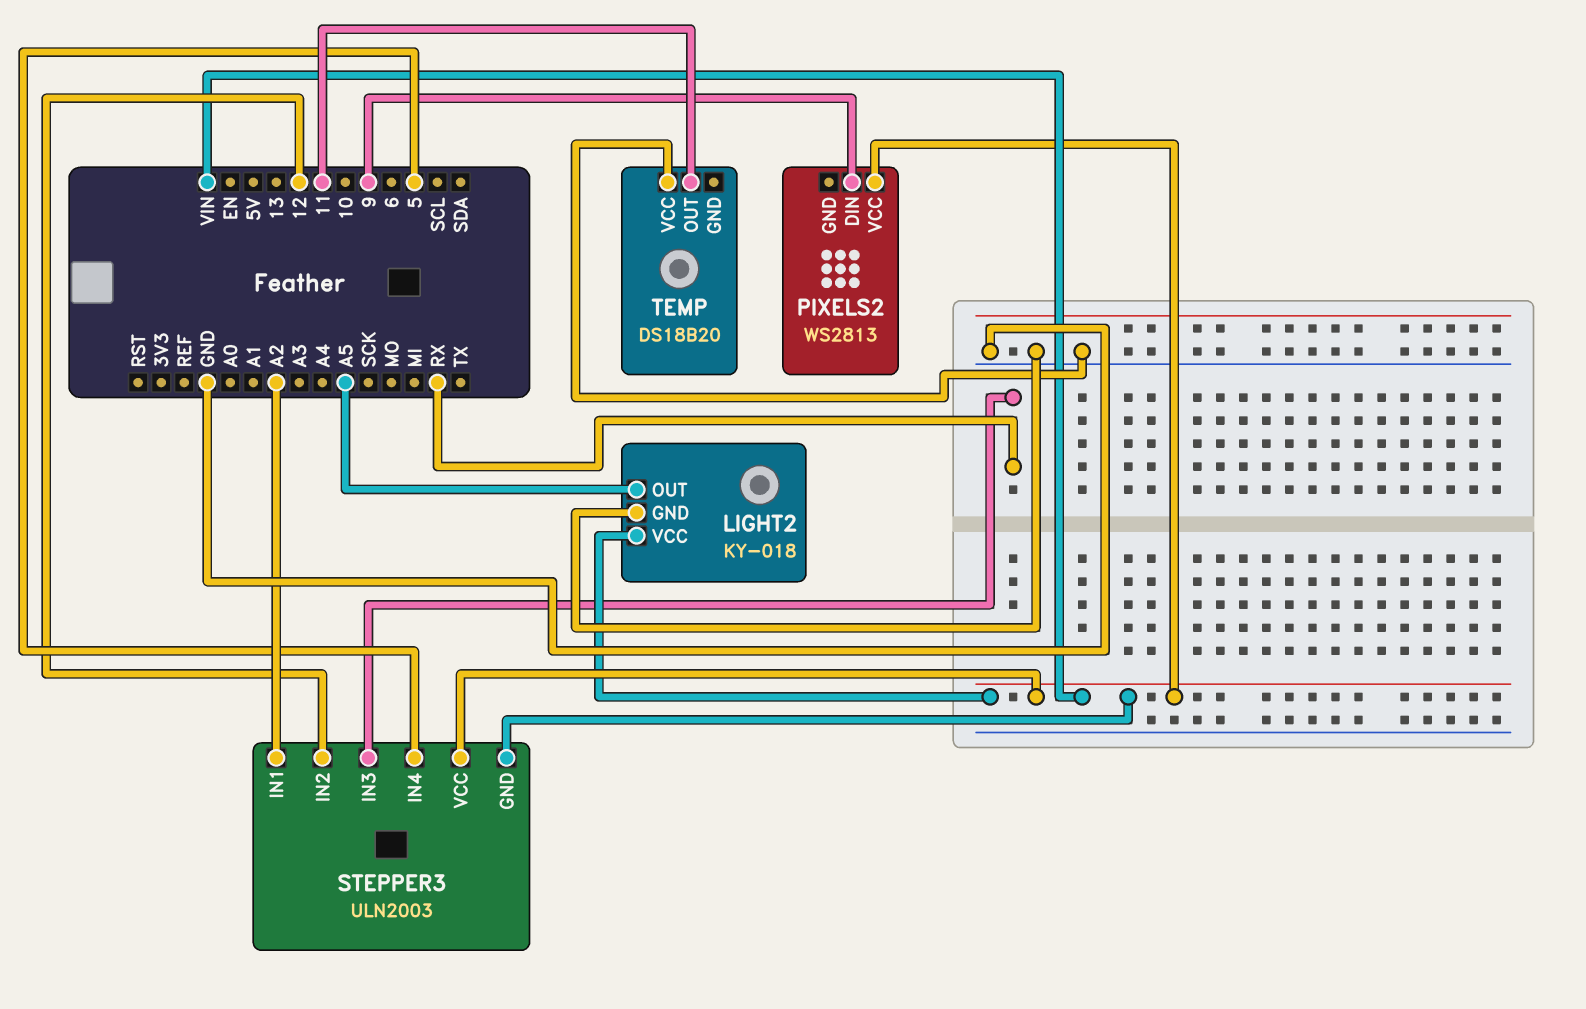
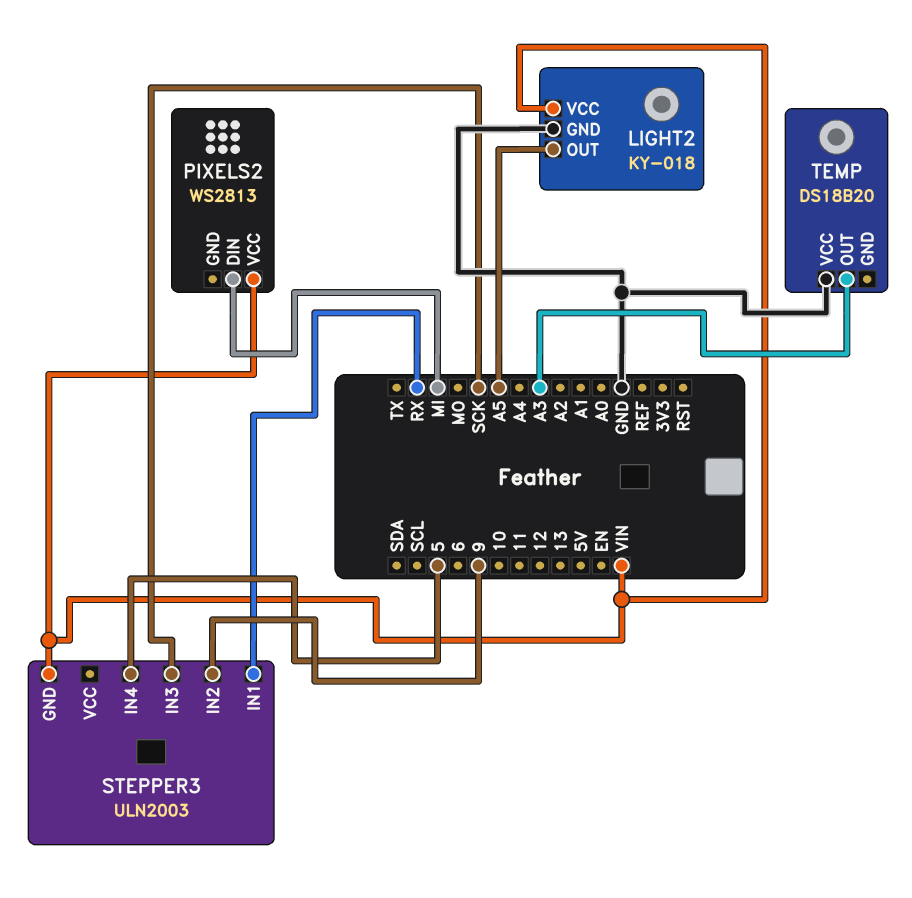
PIXELS2 pin DIN: 9 -> MI
STEPPER3 pin IN1: A2 -> RX
STEPPER3 pin IN2: 12 -> 9
STEPPER3 pin IN3: RX -> SCK
STEPPER3 pin VCC: VIN -> none
TEMP pin OUT: 11 -> A3

